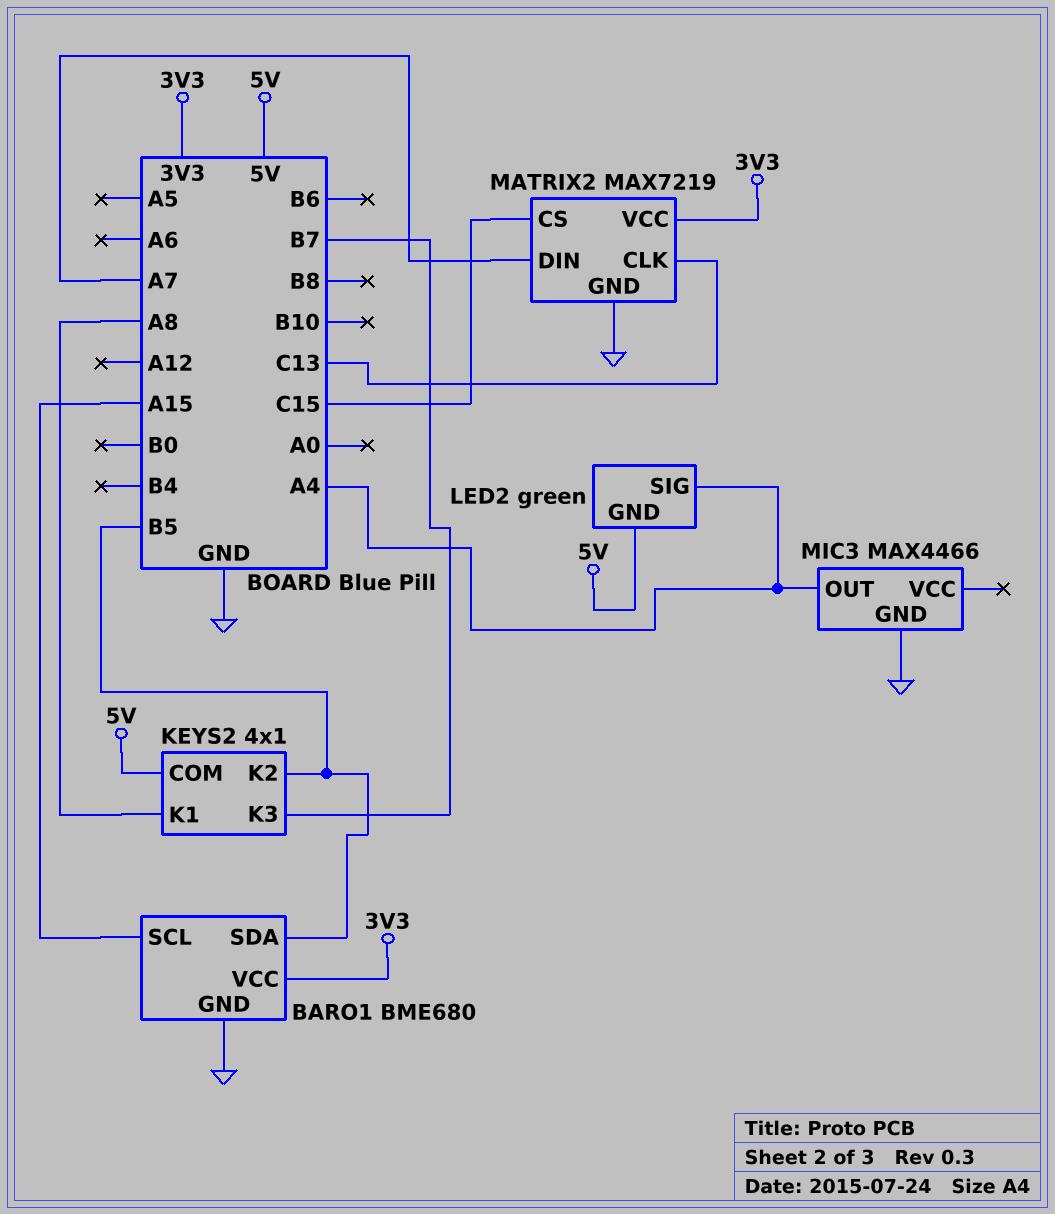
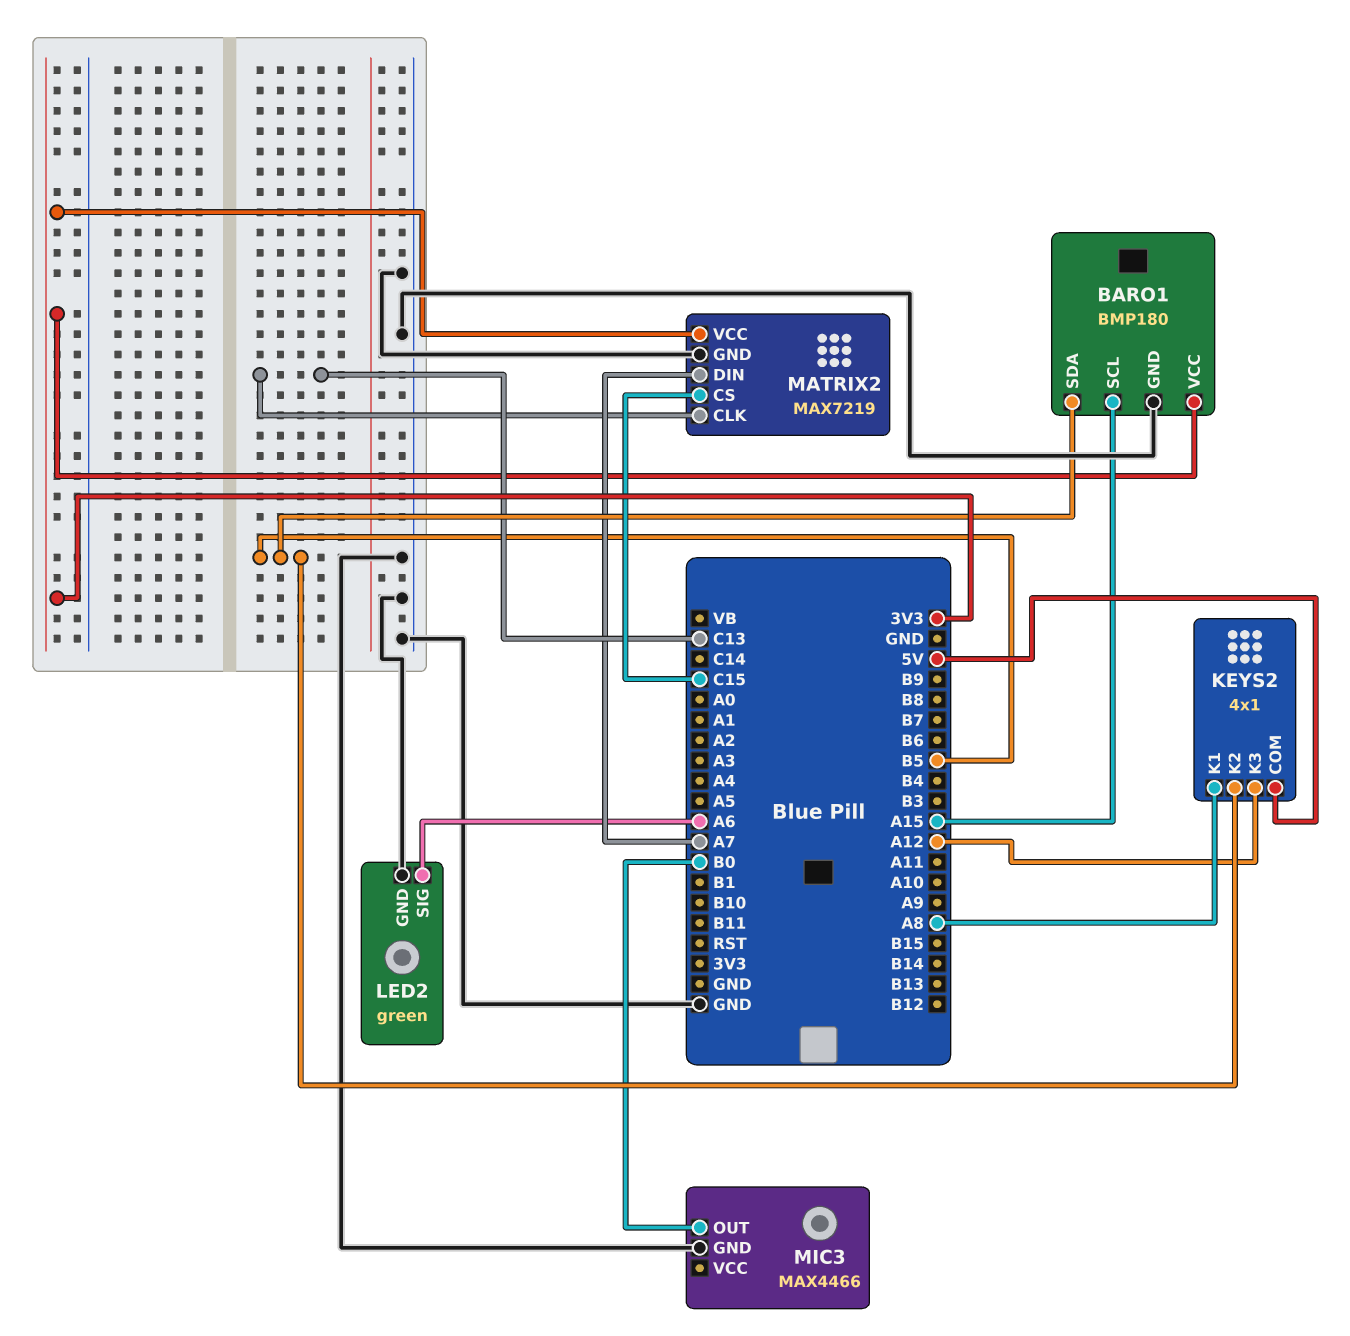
BARO1: BME680 -> BMP180
KEYS2 pin K3: B7 -> A12
LED2 pin GND: 5V -> GND
LED2 pin SIG: A4 -> A6
MIC3 pin OUT: A4 -> B0

